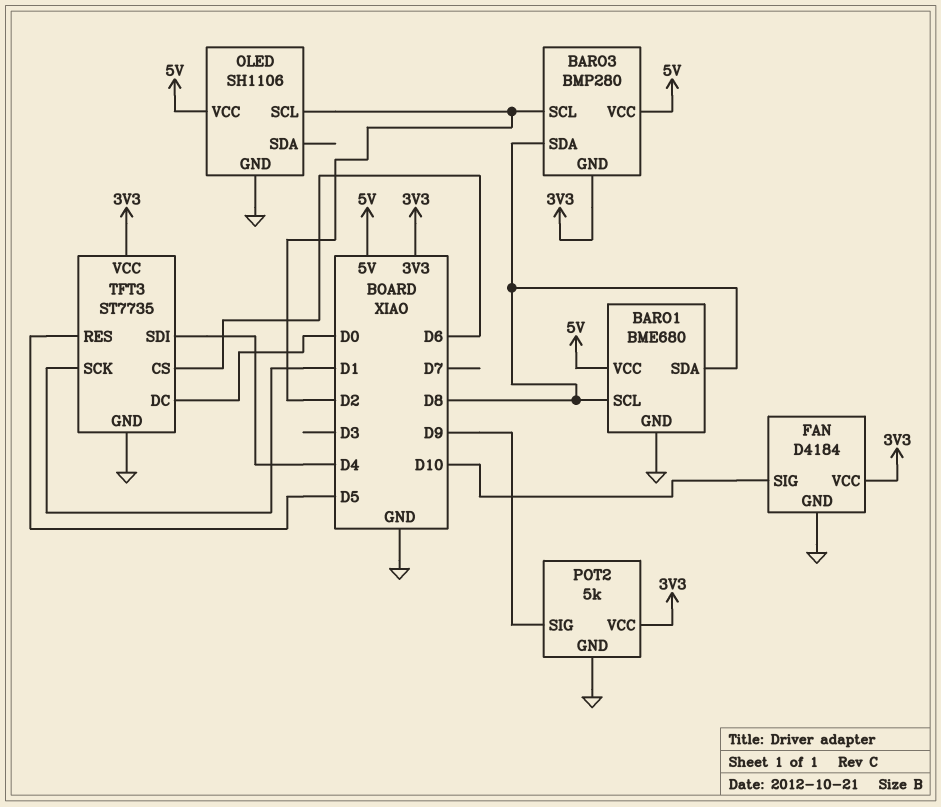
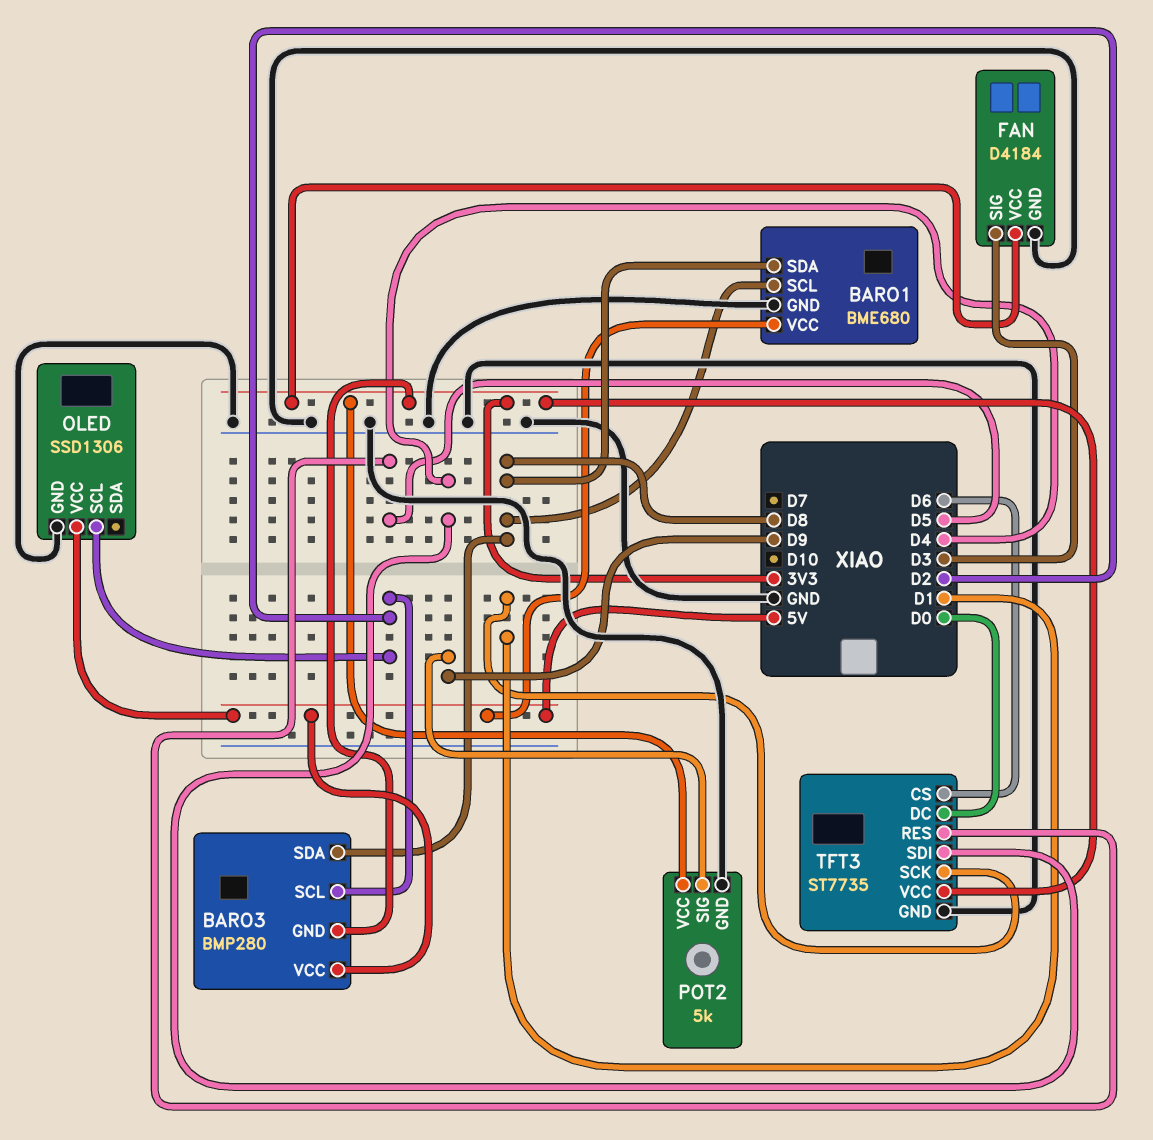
FAN pin SIG: D10 -> D3
OLED: SH1106 -> SSD1306

